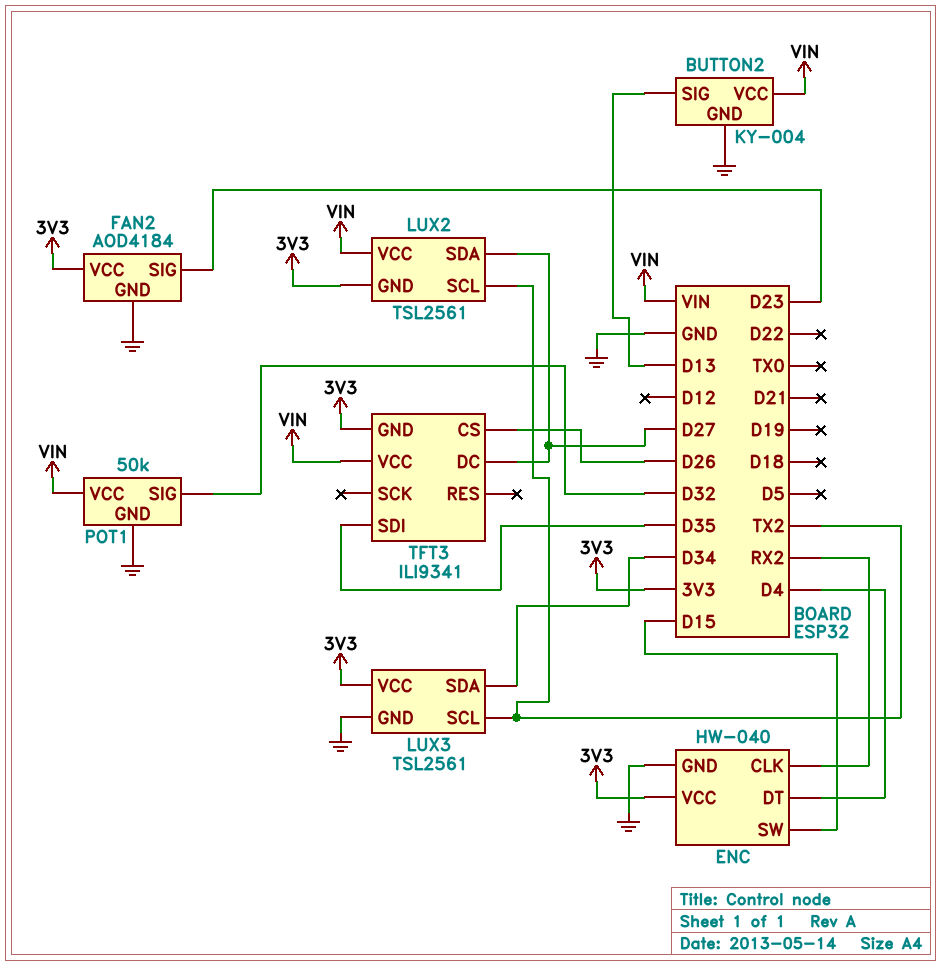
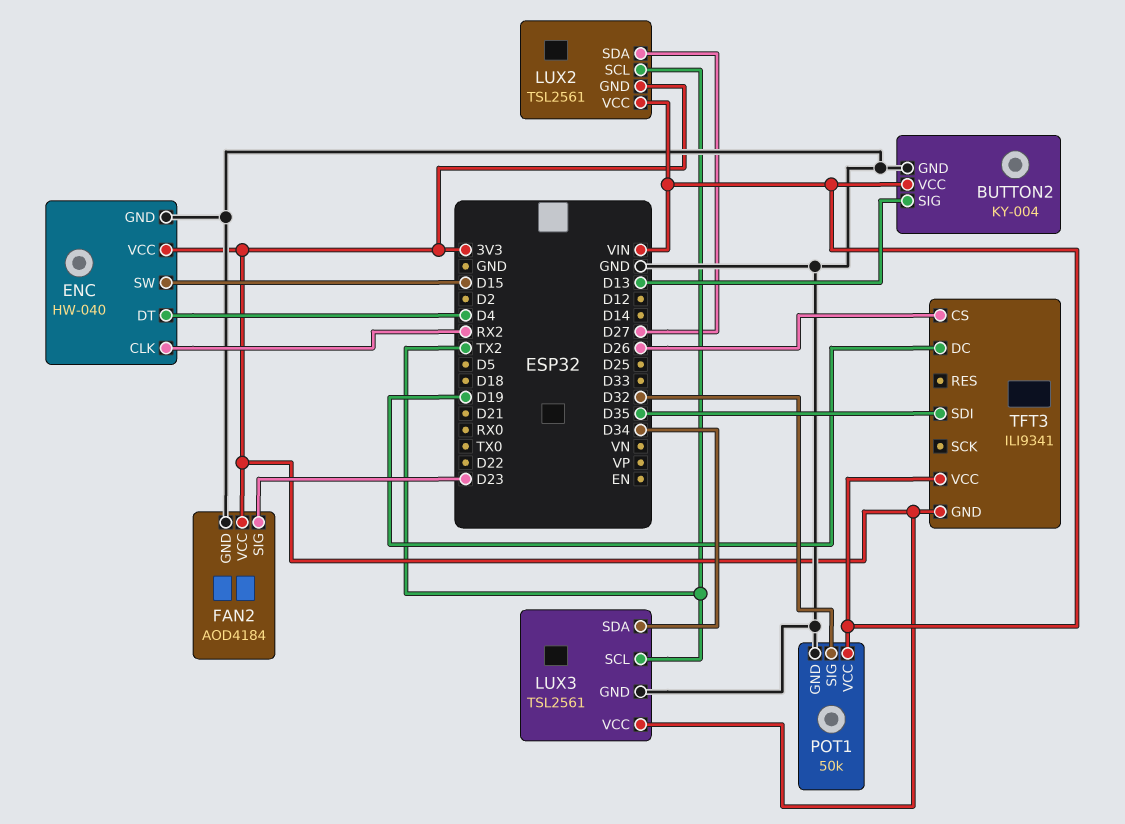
TFT3 pin DC: D27 -> D19

